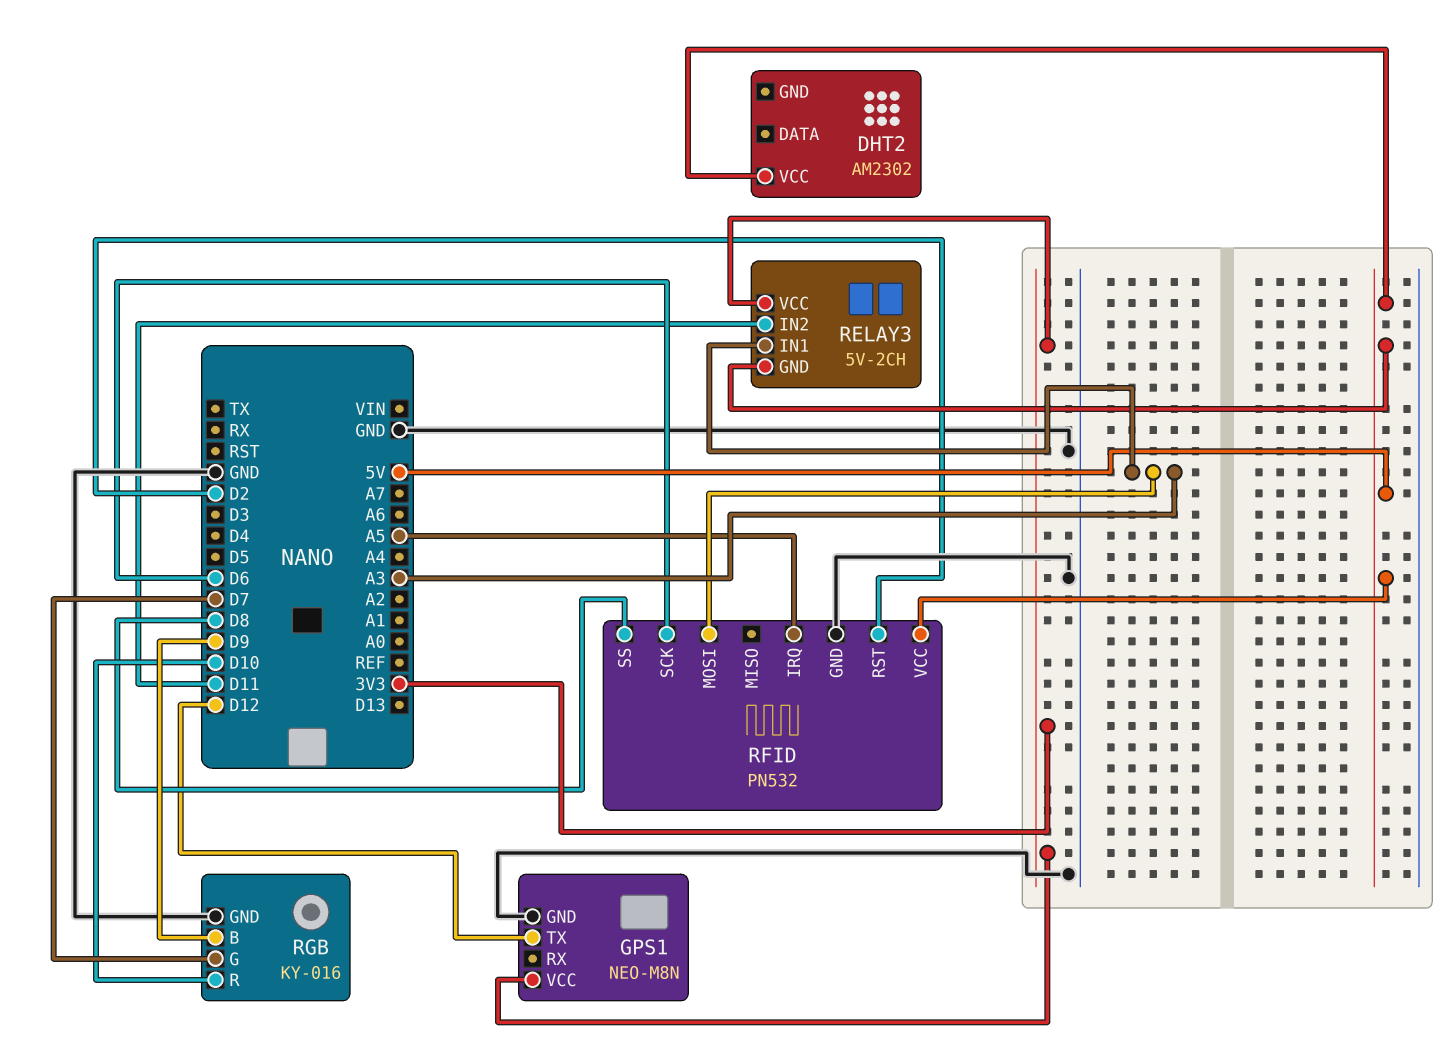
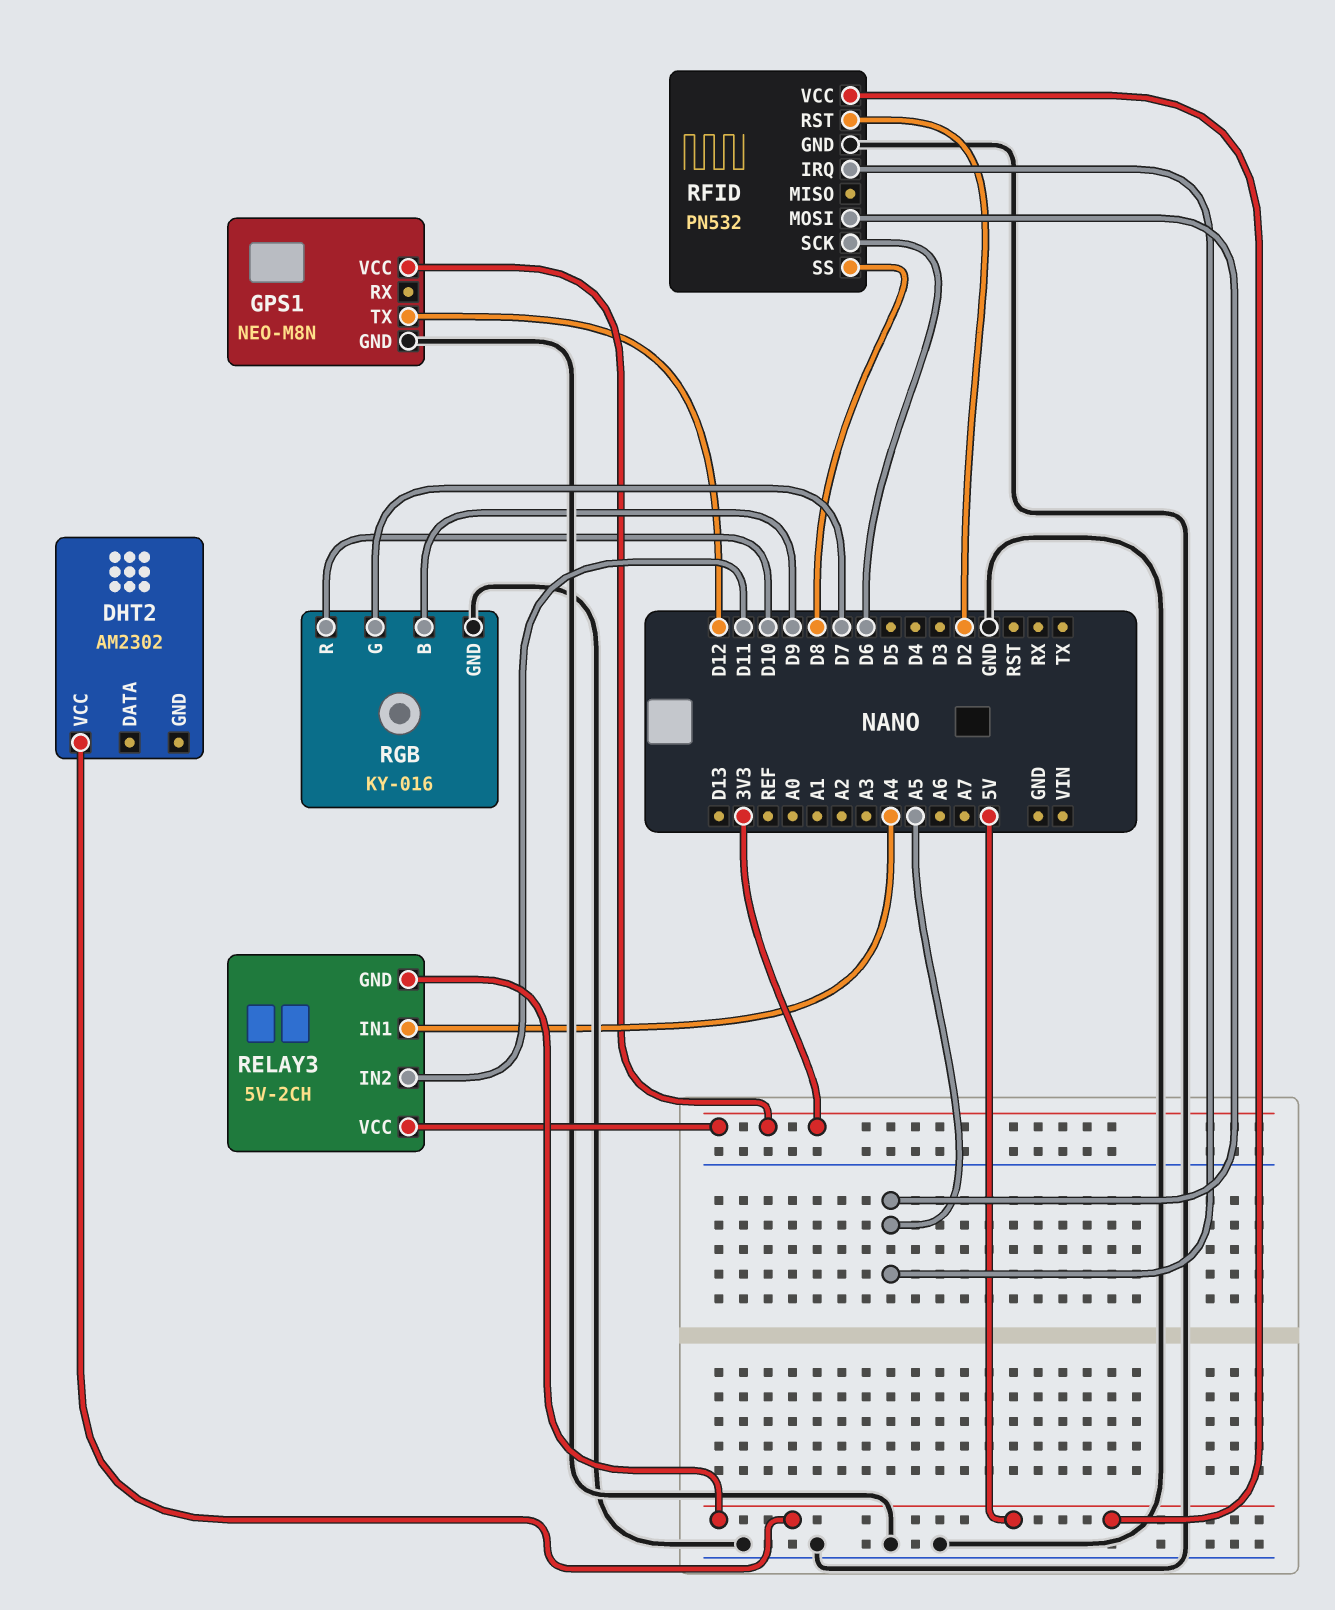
RELAY3 pin IN1: A3 -> A4
RFID pin MOSI: A3 -> A5

